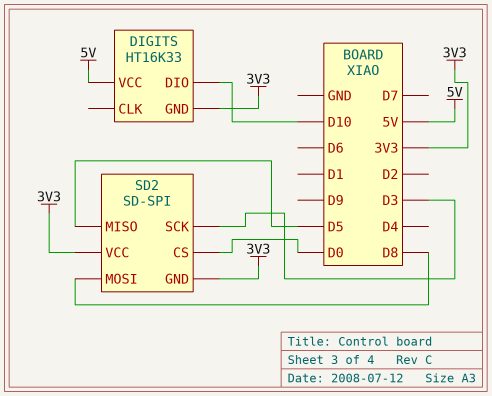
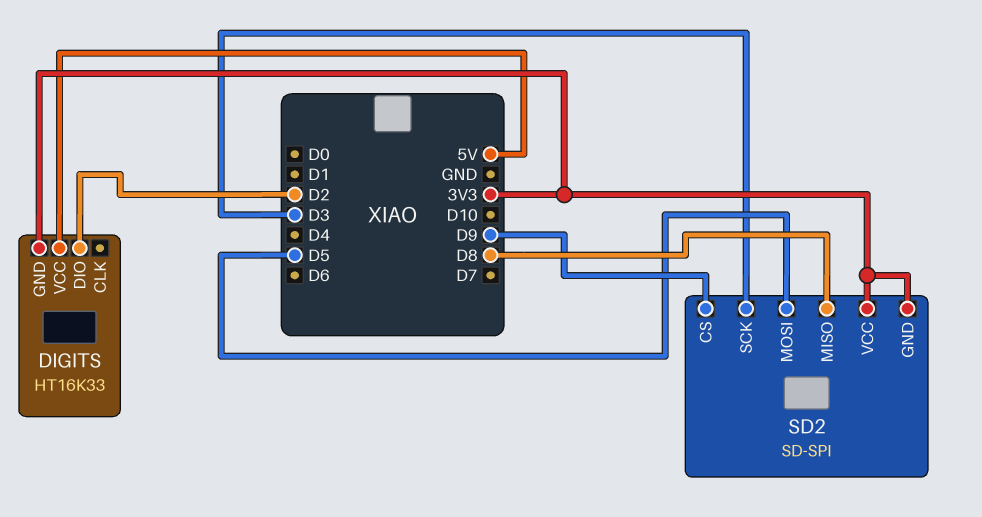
DIGITS pin DIO: D10 -> D2
SD2 pin CS: D0 -> D9
SD2 pin MISO: D5 -> D8
SD2 pin MOSI: D8 -> D5

